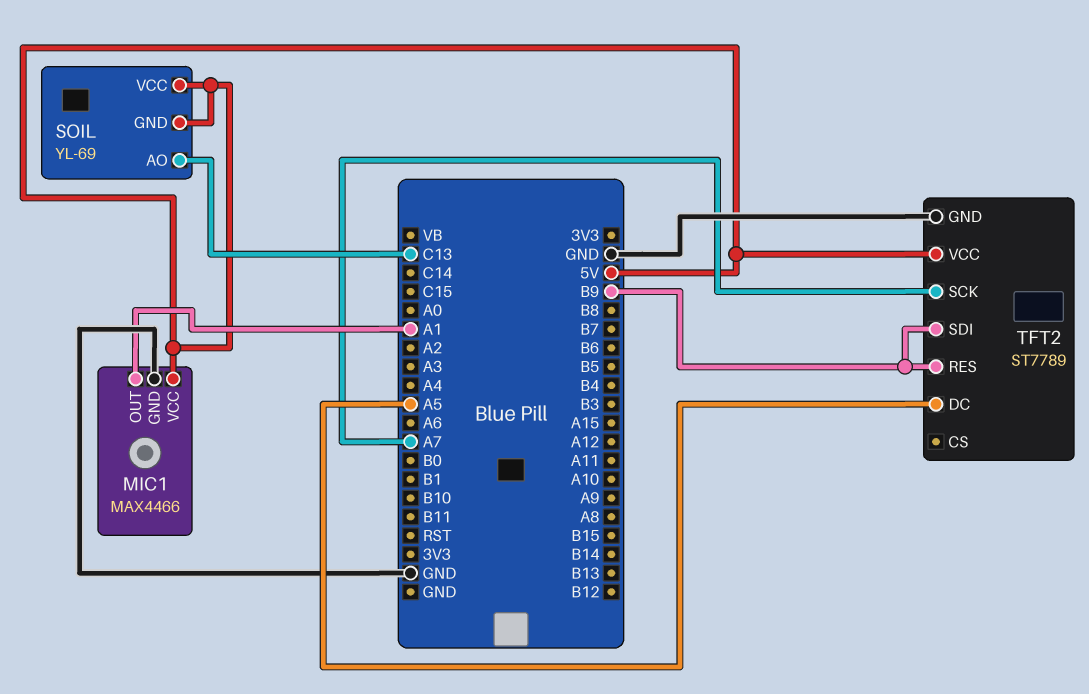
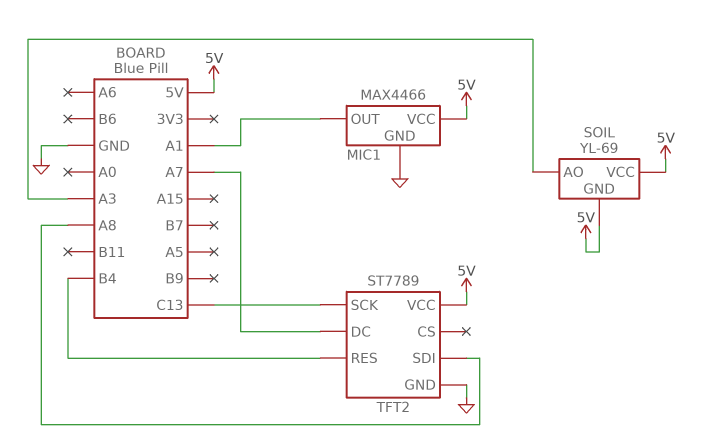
SOIL pin AO: C13 -> A3
TFT2 pin DC: A5 -> A7
TFT2 pin RES: B9 -> B4
TFT2 pin SCK: A7 -> C13
TFT2 pin SDI: B9 -> A8

